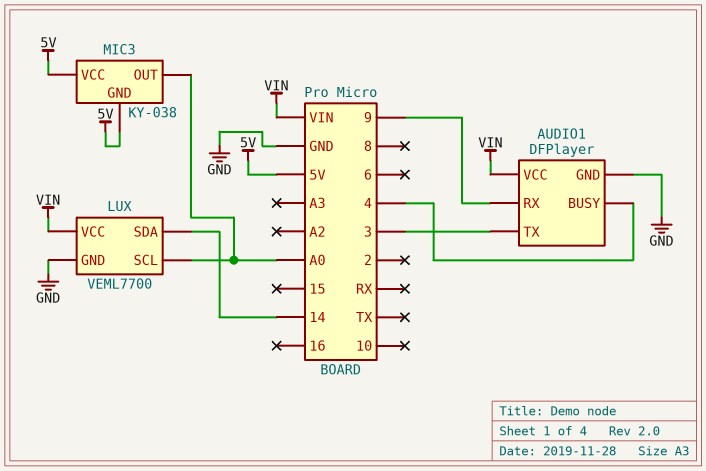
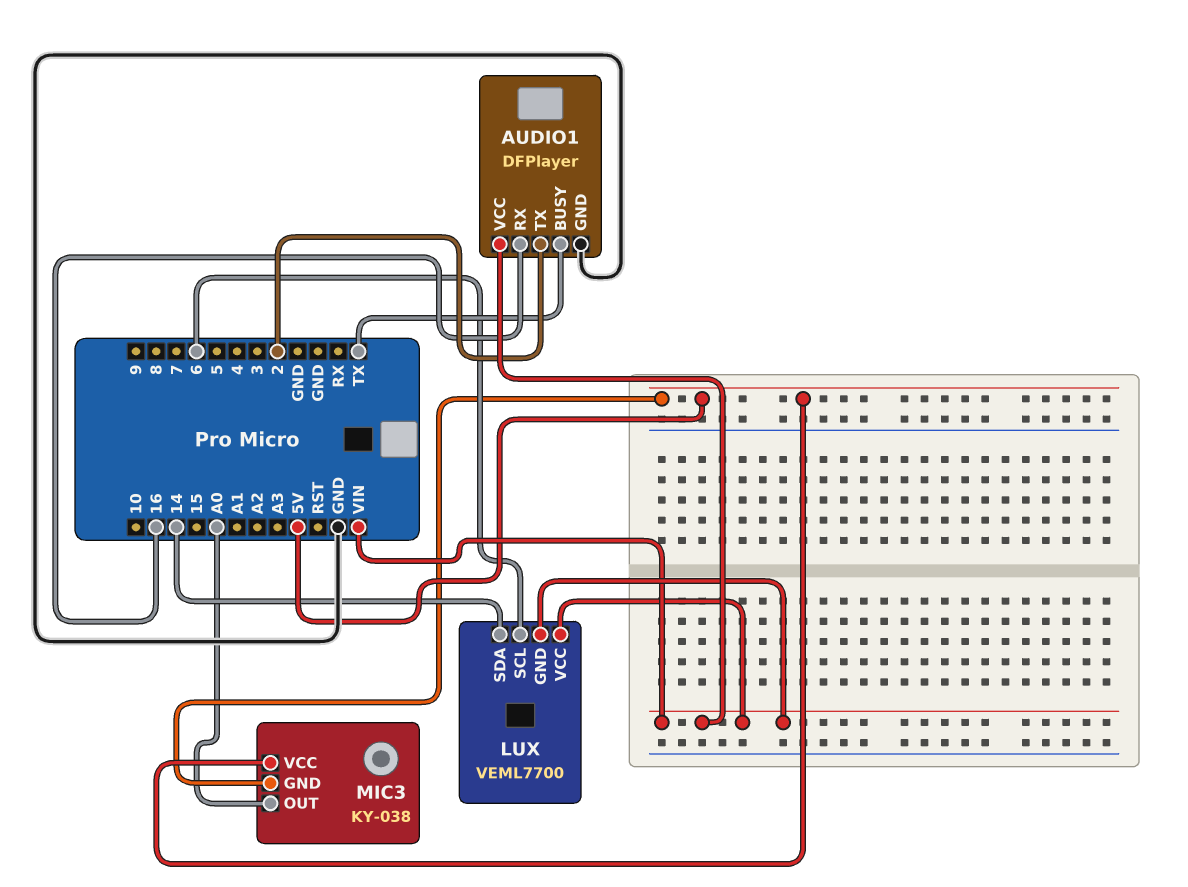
AUDIO1 pin BUSY: 4 -> TX
AUDIO1 pin RX: 9 -> 16
AUDIO1 pin TX: 3 -> 2
LUX pin GND: GND -> VIN
LUX pin SCL: A0 -> 6

